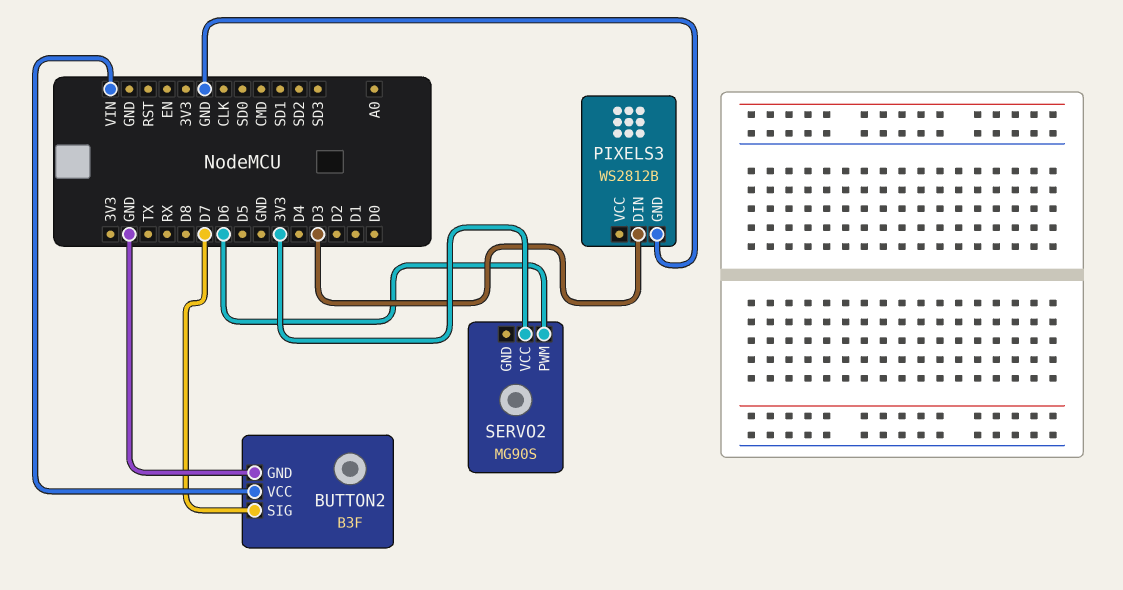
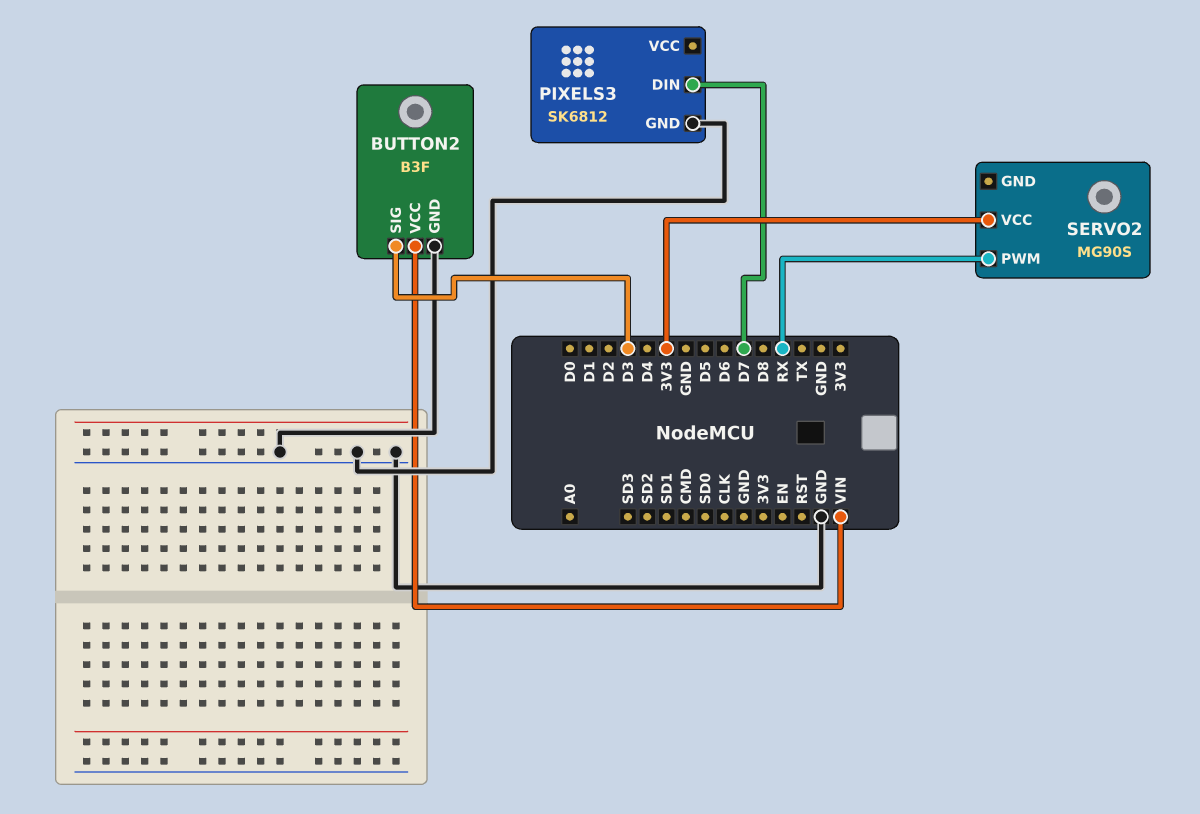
BUTTON2 pin SIG: D7 -> D3
PIXELS3: WS2812B -> SK6812
PIXELS3 pin DIN: D3 -> D7
SERVO2 pin PWM: D6 -> RX

